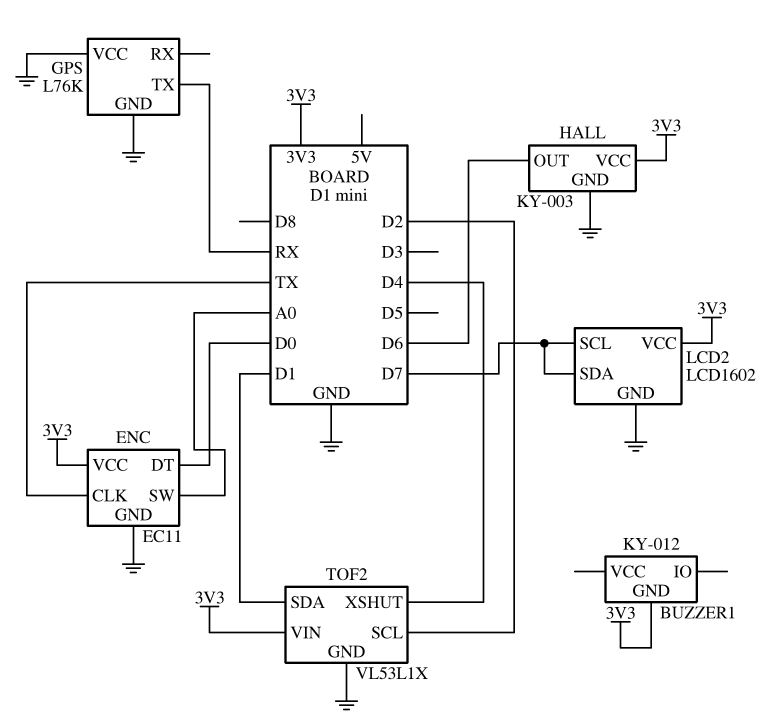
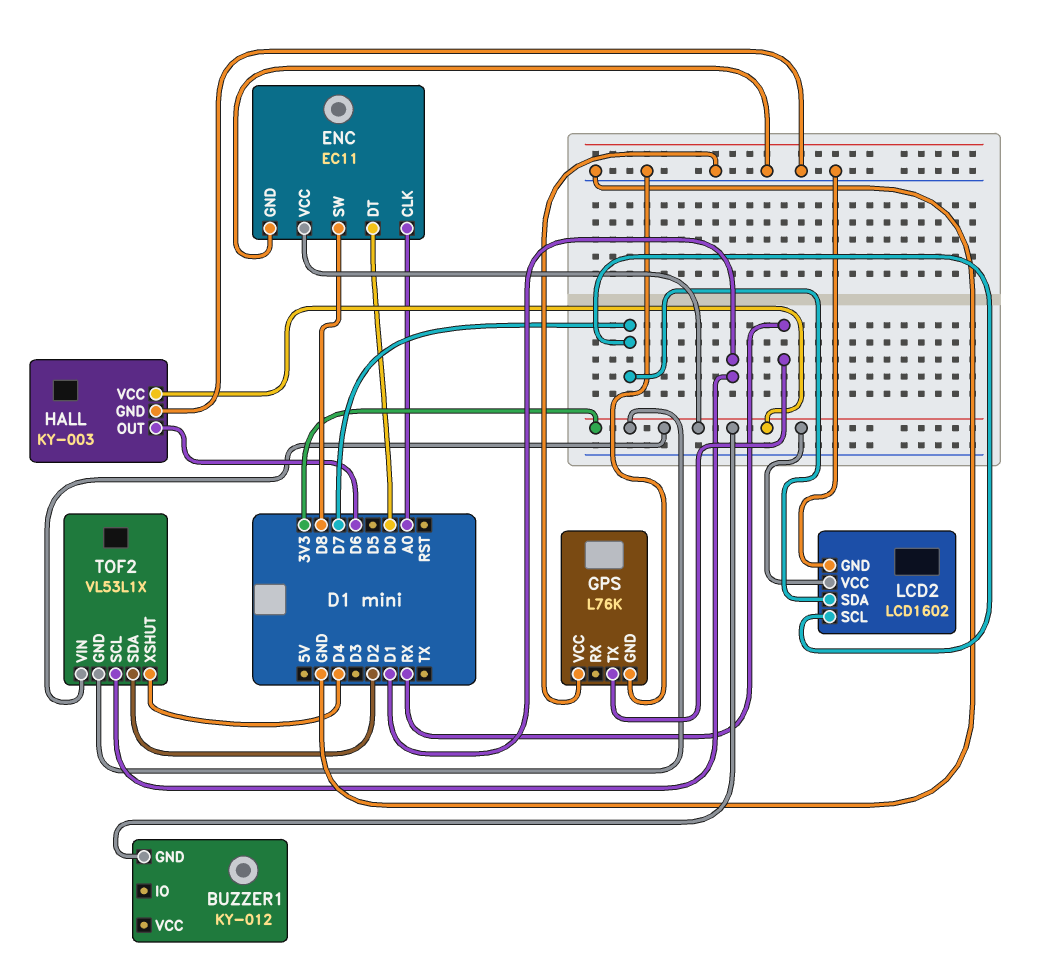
ENC pin CLK: TX -> A0
ENC pin SW: A0 -> D8
TOF2 pin GND: GND -> 3V3
TOF2 pin SCL: D2 -> D1
TOF2 pin SDA: D1 -> D2

